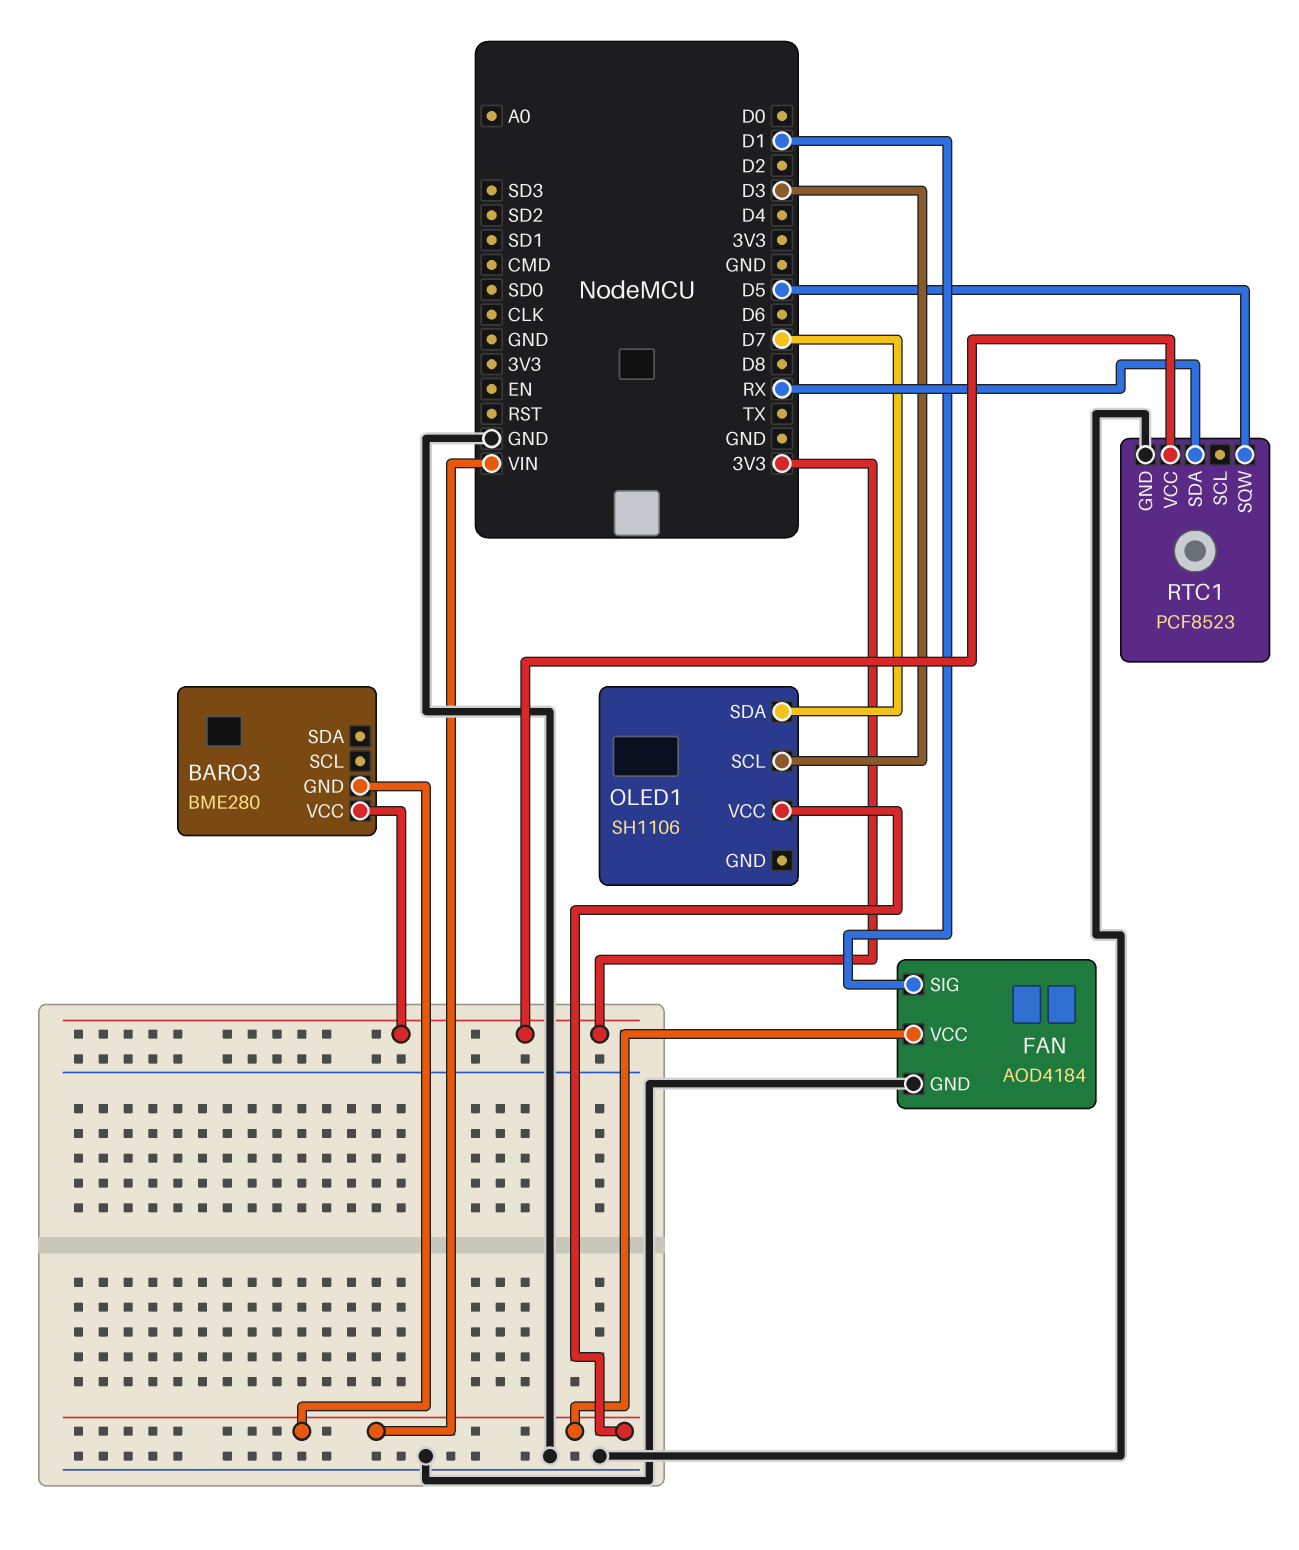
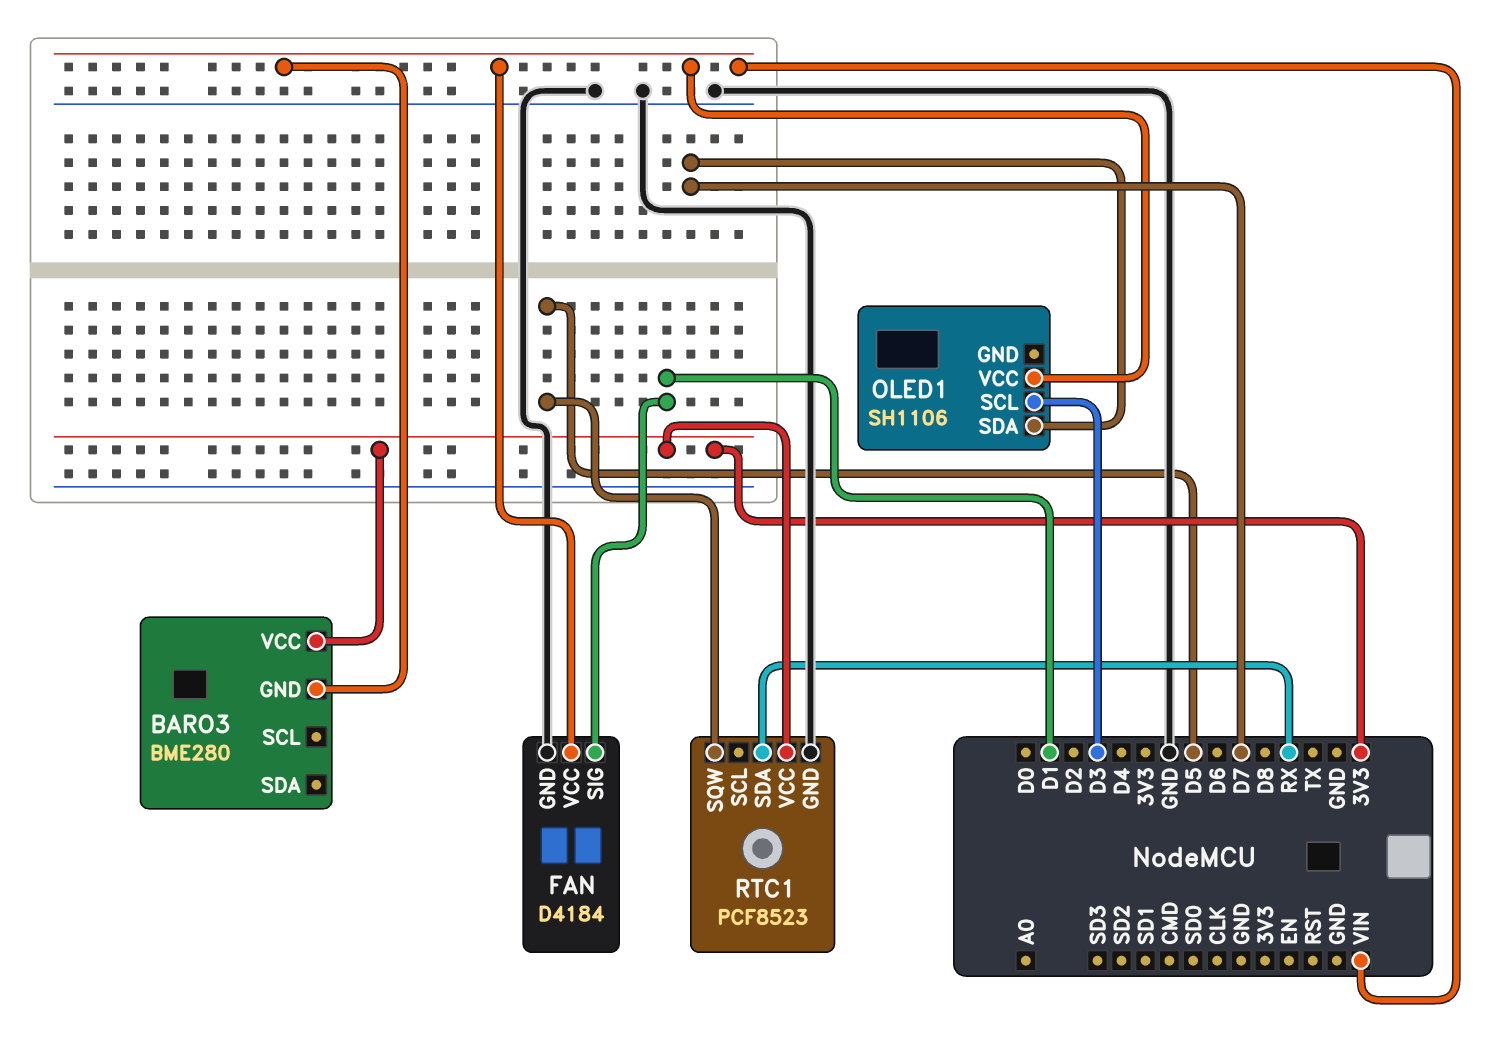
FAN: AOD4184 -> D4184

